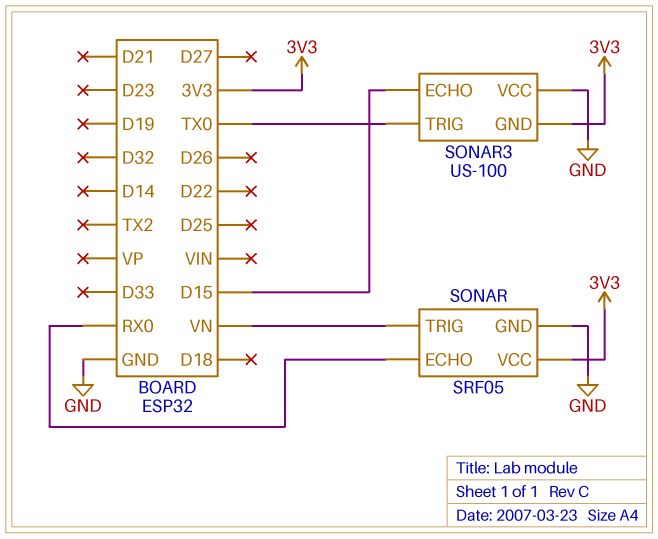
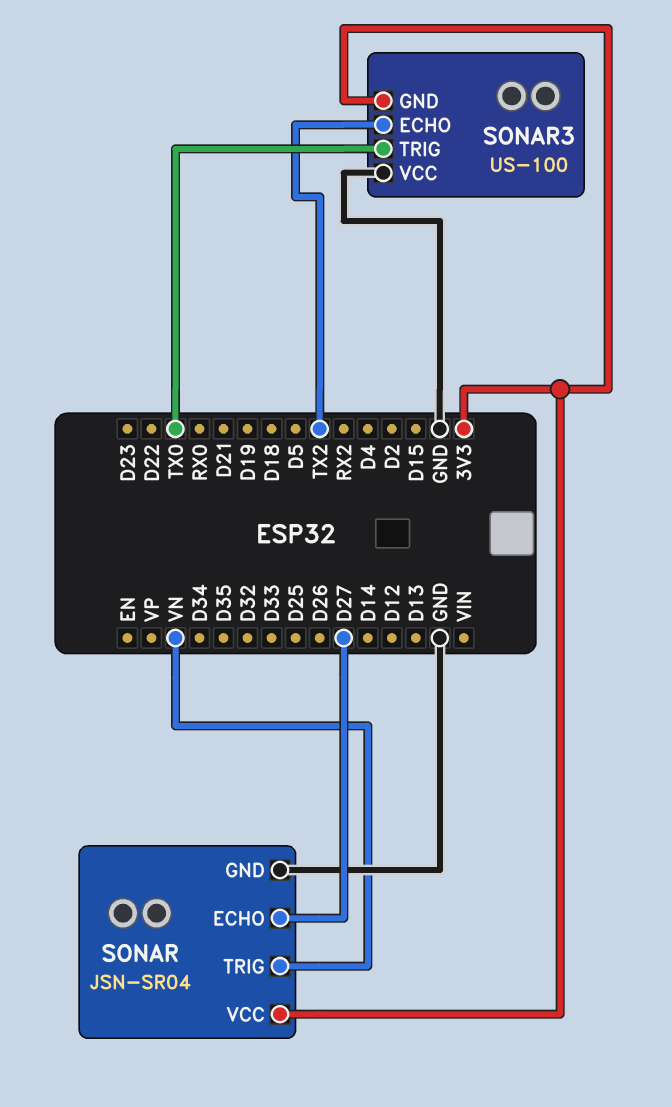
SONAR: SRF05 -> JSN-SR04
SONAR pin ECHO: RX0 -> D27
SONAR3 pin ECHO: D15 -> TX2

